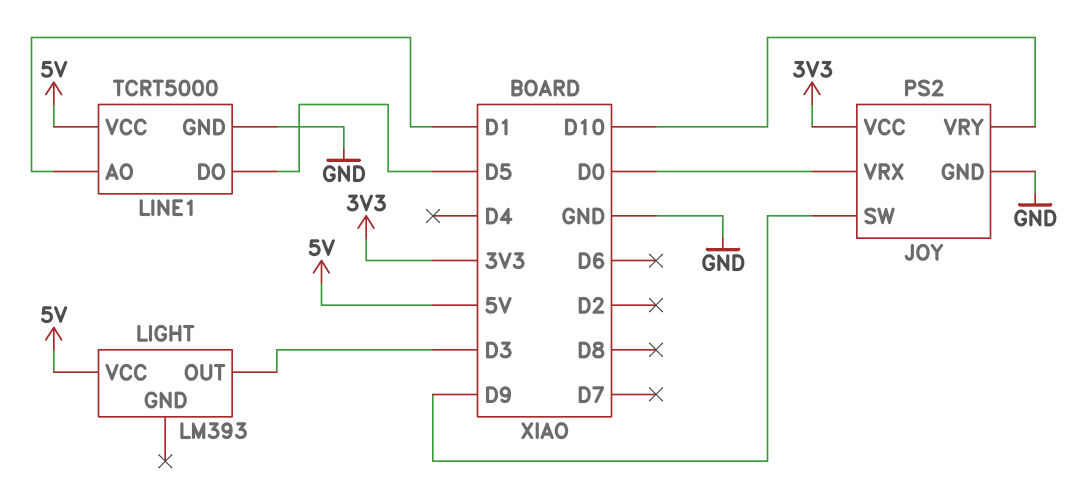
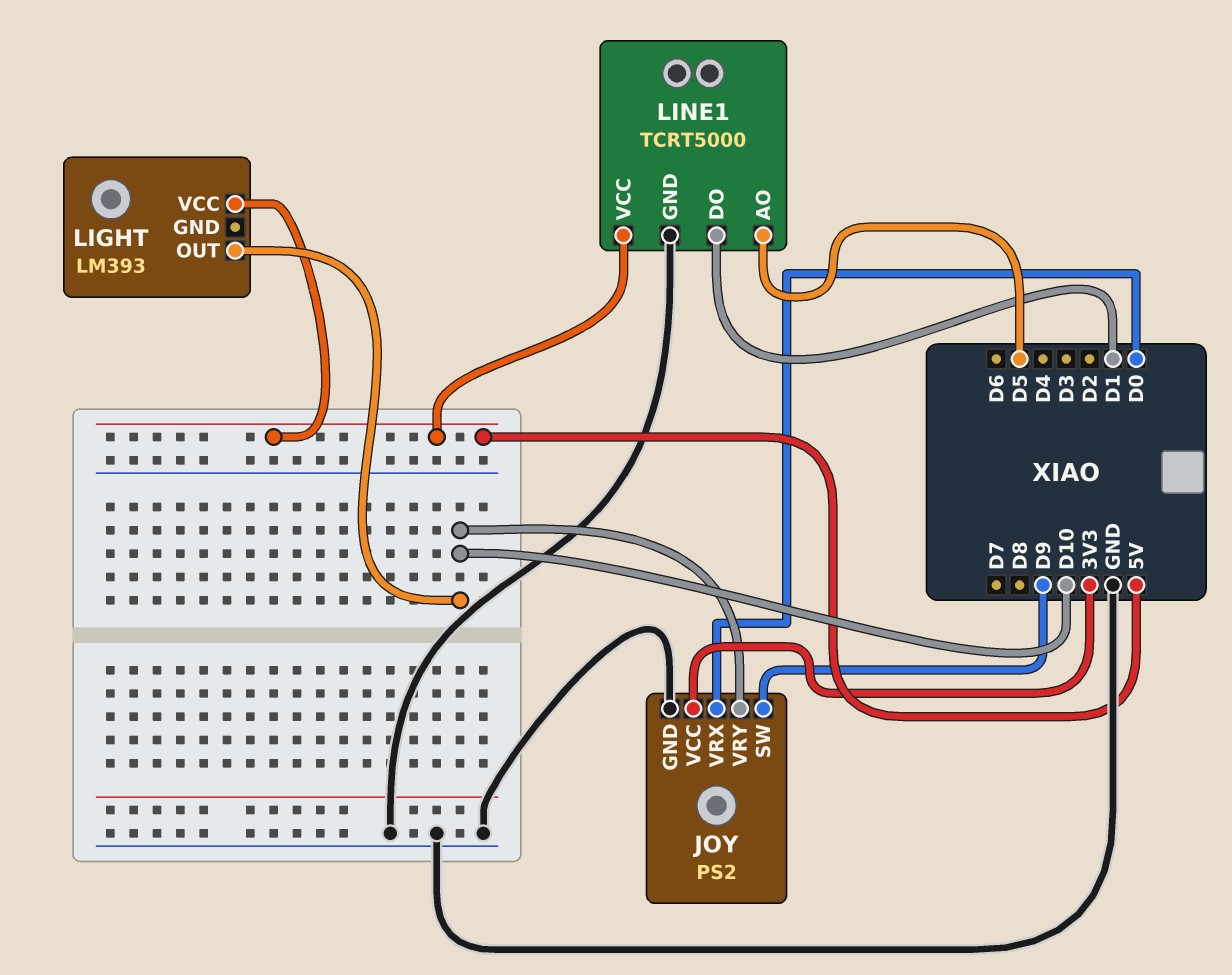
LIGHT pin OUT: D3 -> D10
LINE1 pin AO: D1 -> D5
LINE1 pin DO: D5 -> D1

